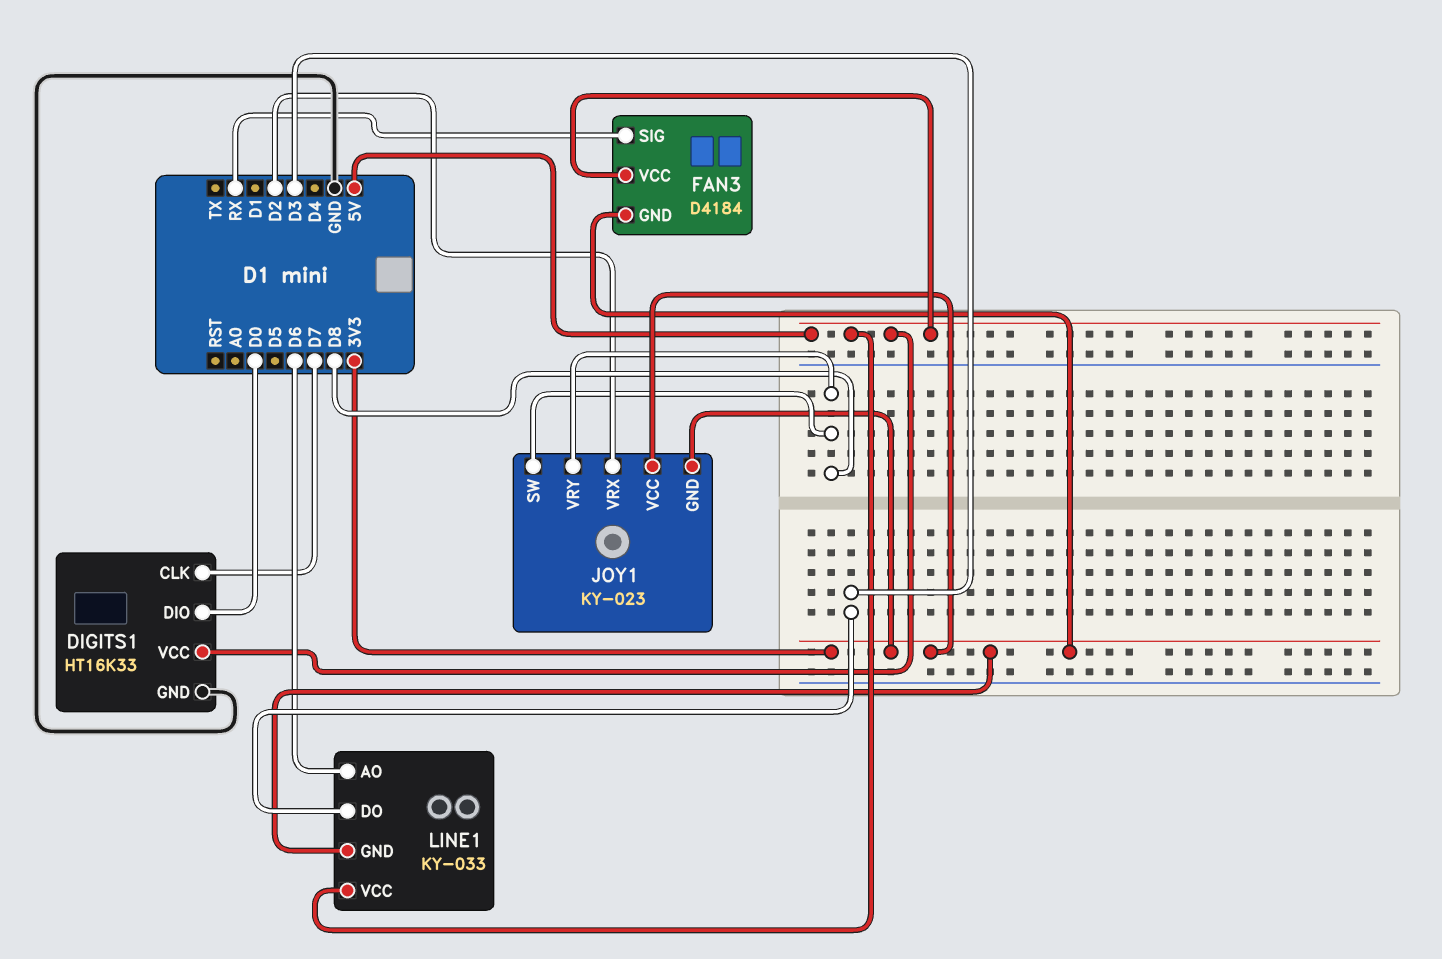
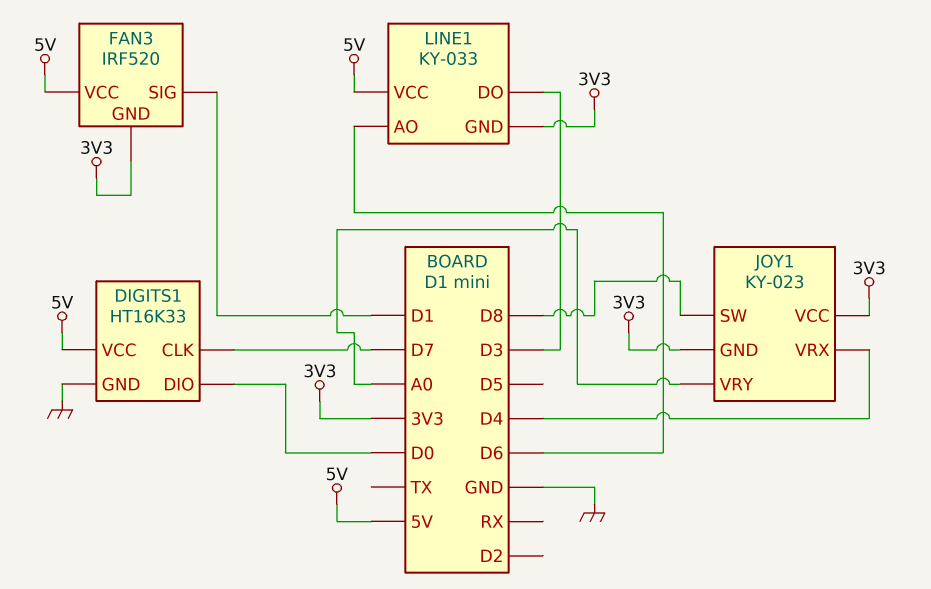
FAN3: D4184 -> IRF520
FAN3 pin SIG: RX -> D1
JOY1 pin VRX: D2 -> D4
JOY1 pin VRY: D8 -> A0

